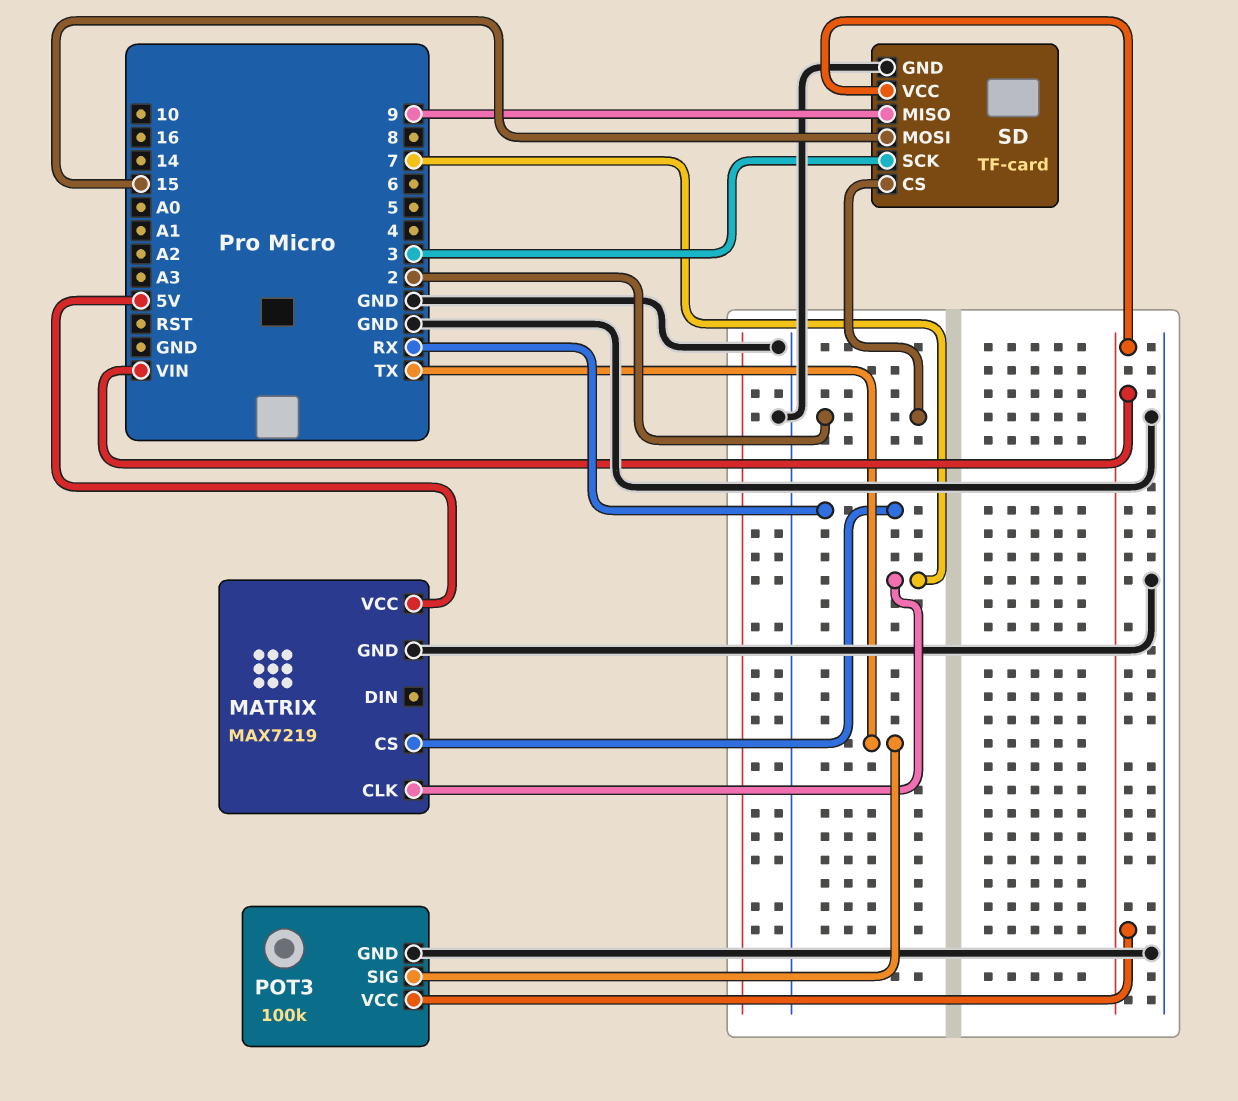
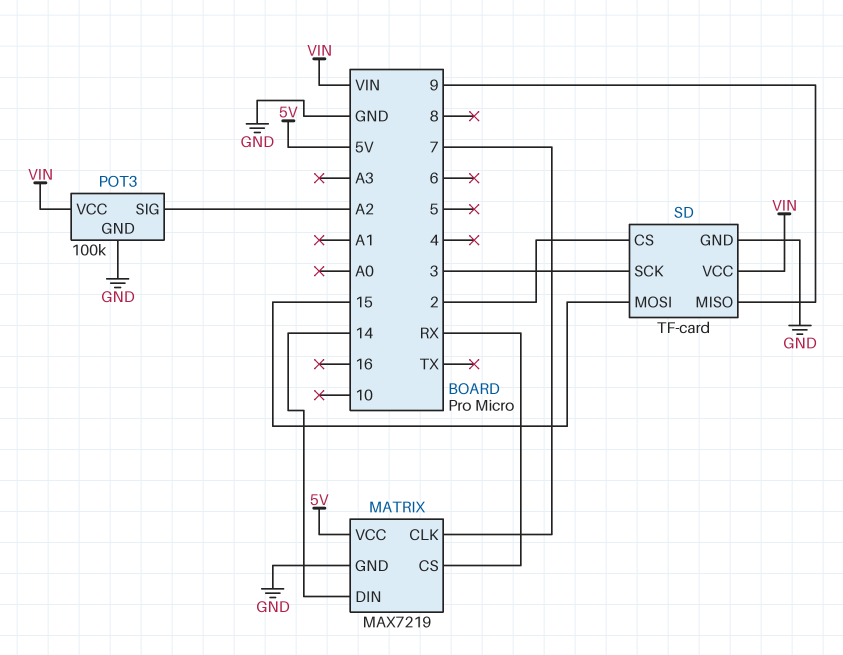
MATRIX pin DIN: none -> 14
POT3 pin SIG: TX -> A2

